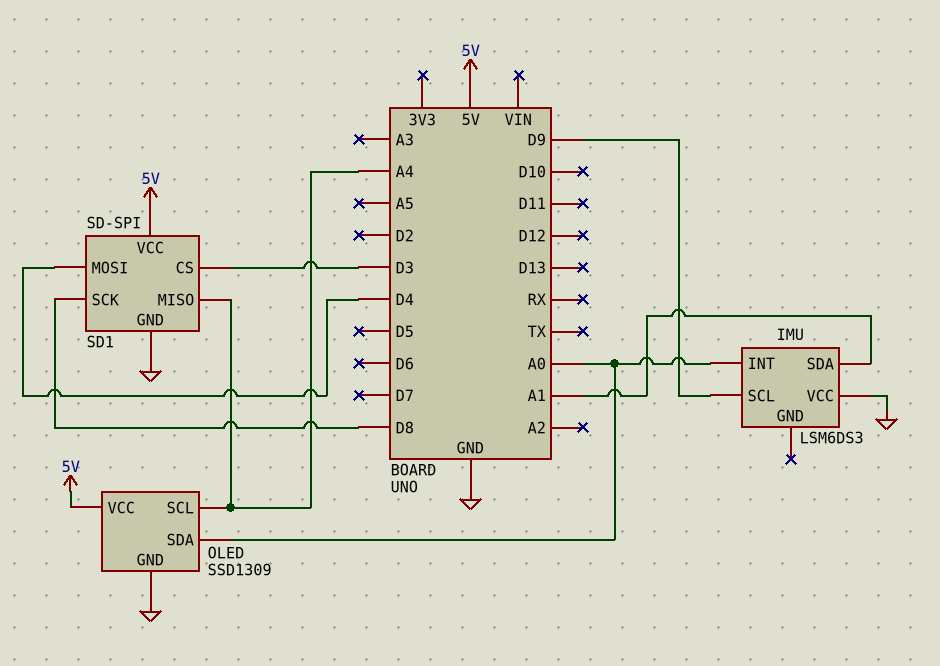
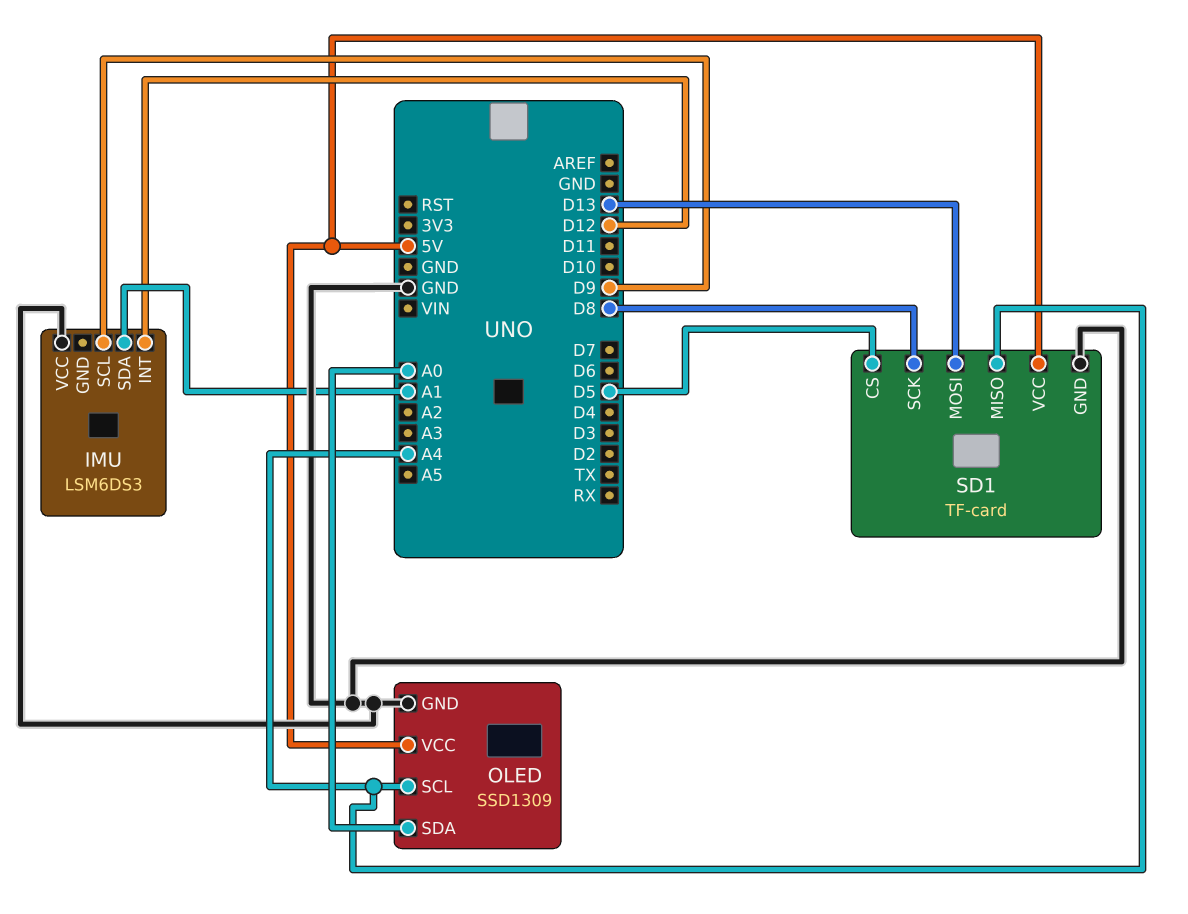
IMU pin INT: A0 -> D12
SD1: SD-SPI -> TF-card
SD1 pin CS: D3 -> D5
SD1 pin MOSI: D4 -> D13

